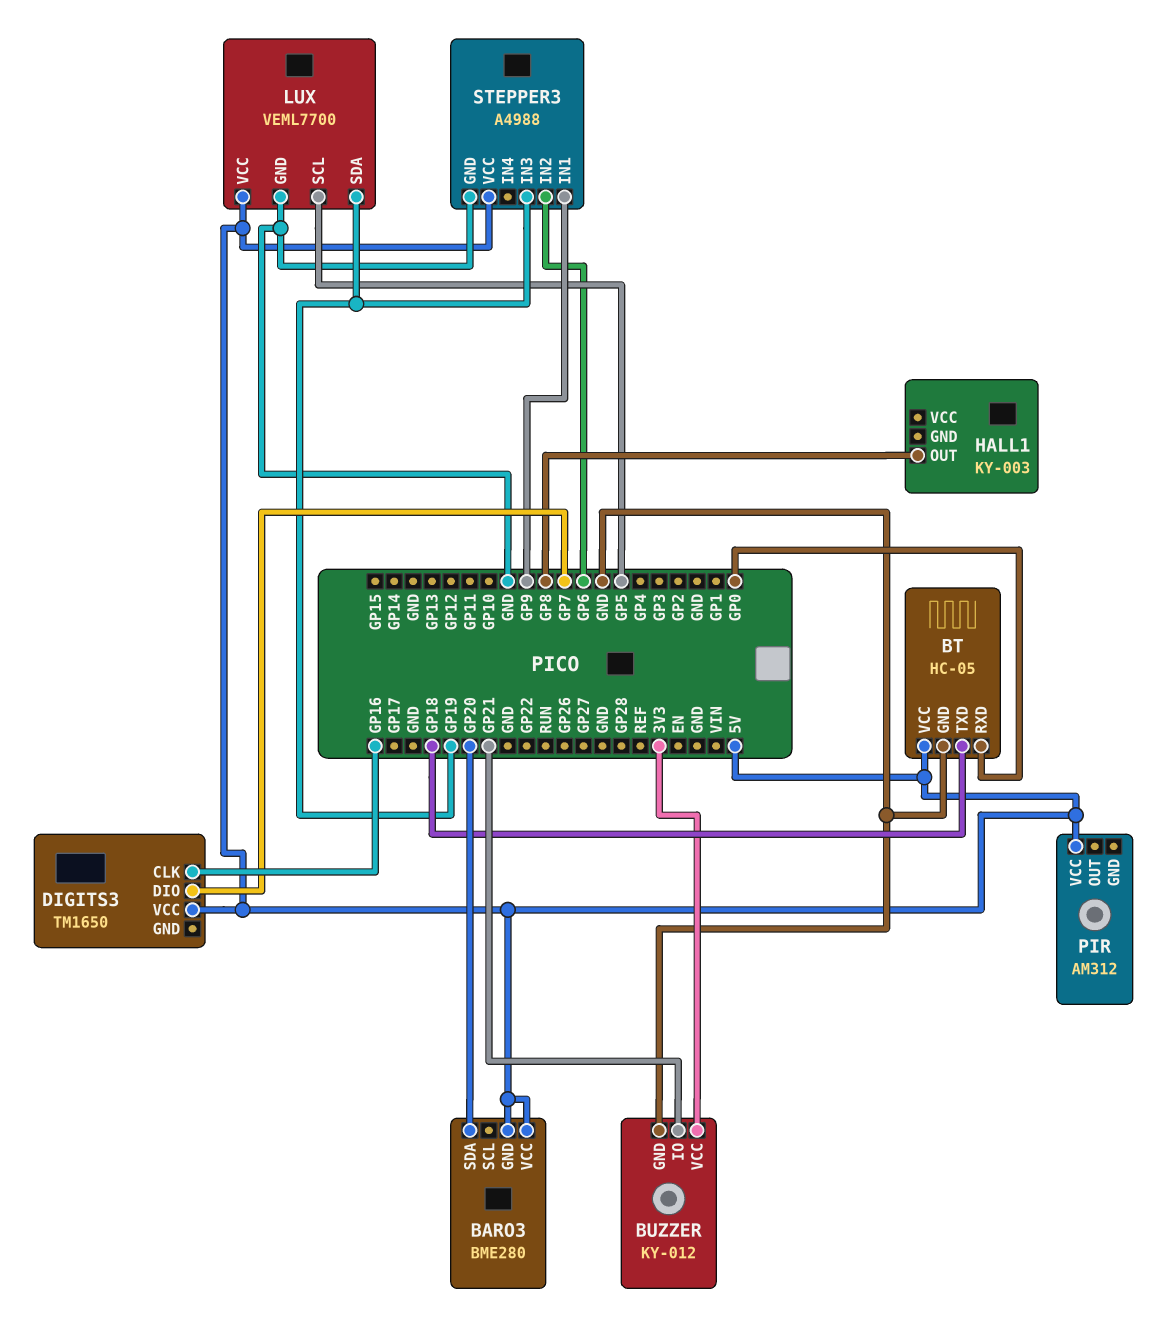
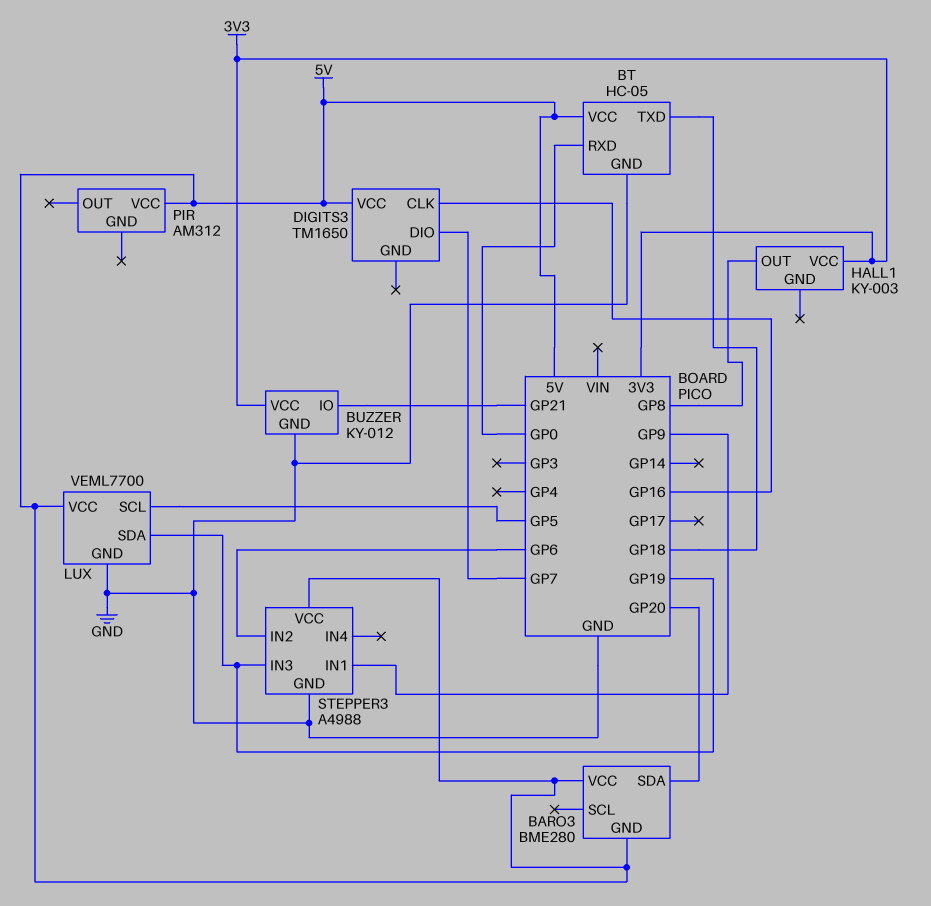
HALL1 pin VCC: none -> 3V3

